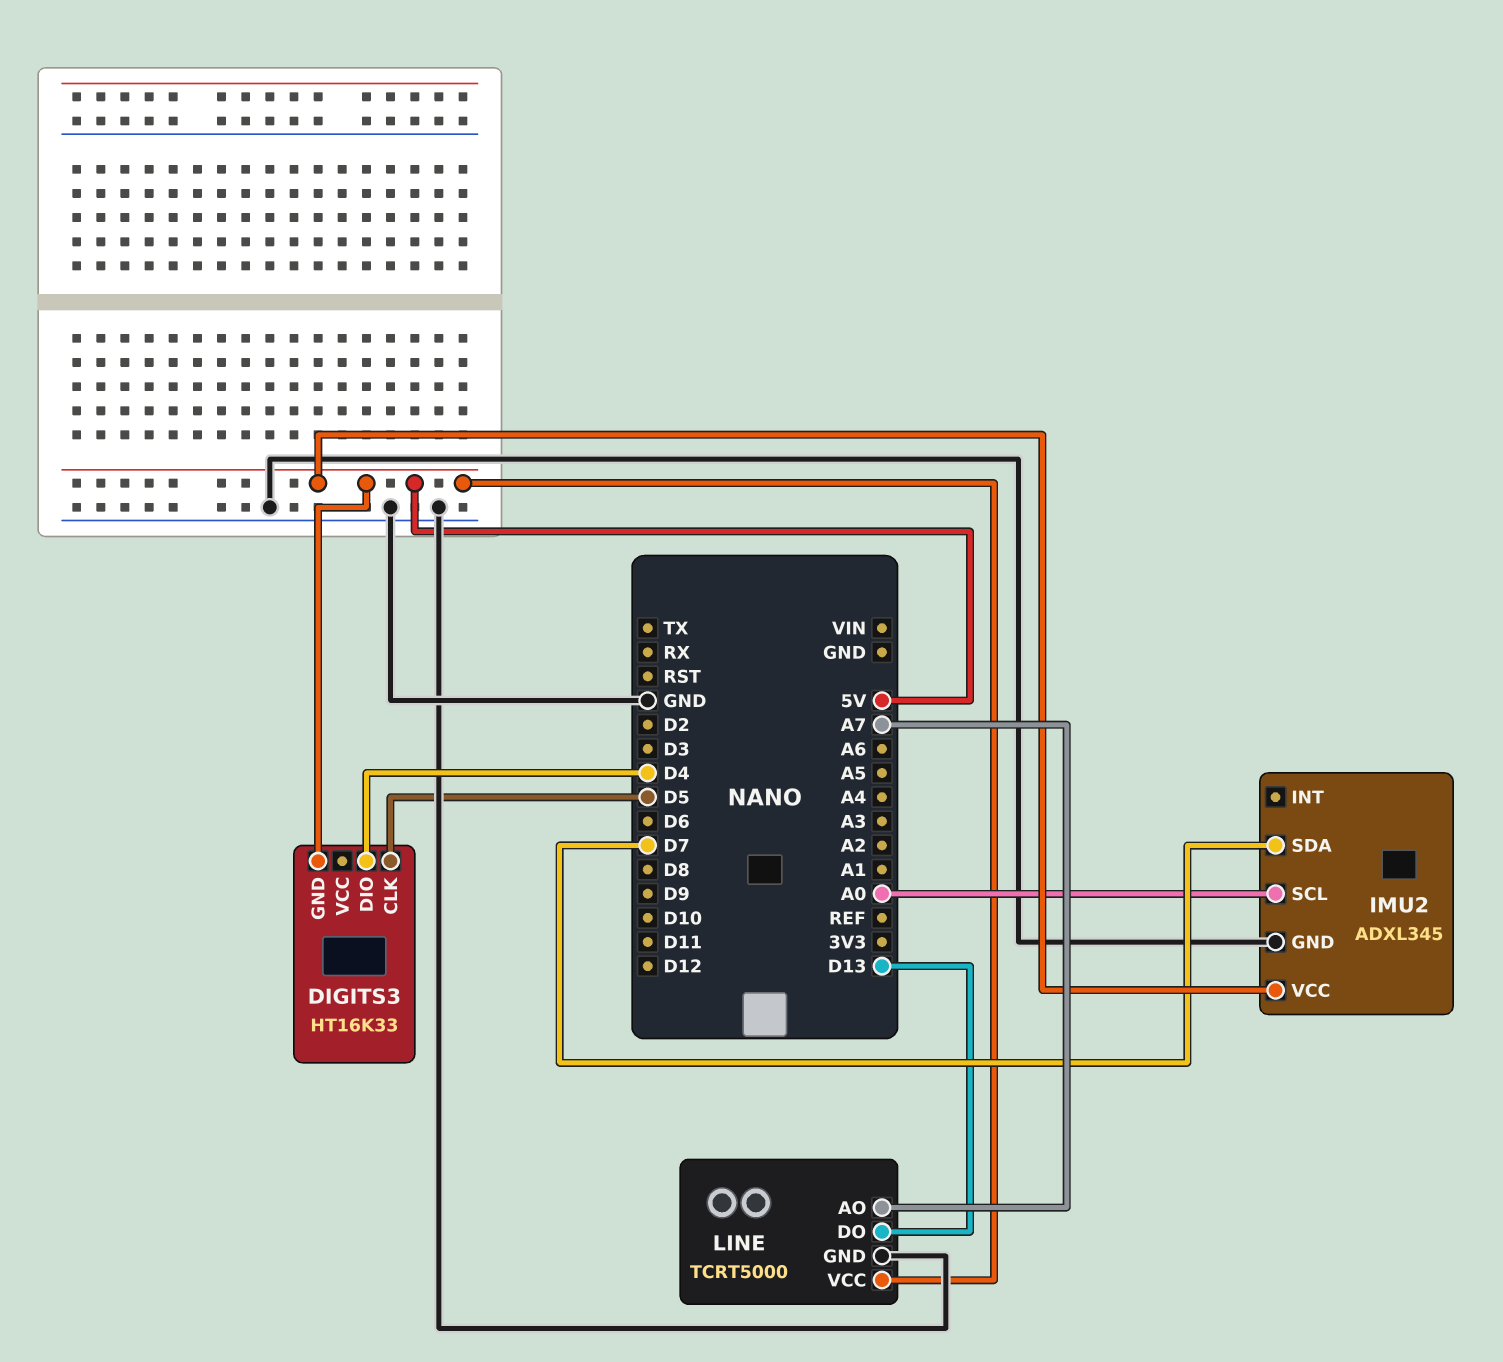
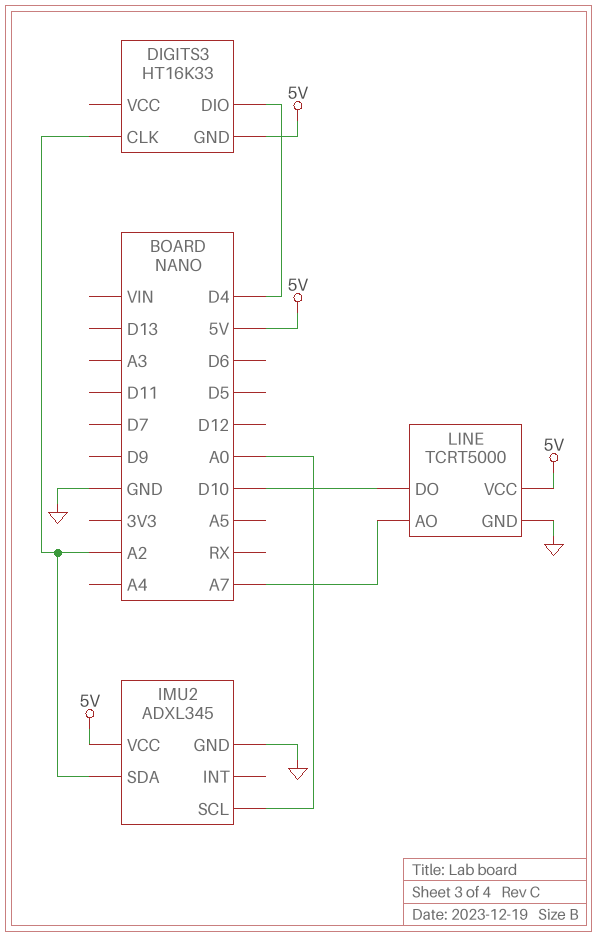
DIGITS3 pin CLK: D5 -> A2
IMU2 pin SDA: D7 -> A2
LINE pin DO: D13 -> D10

